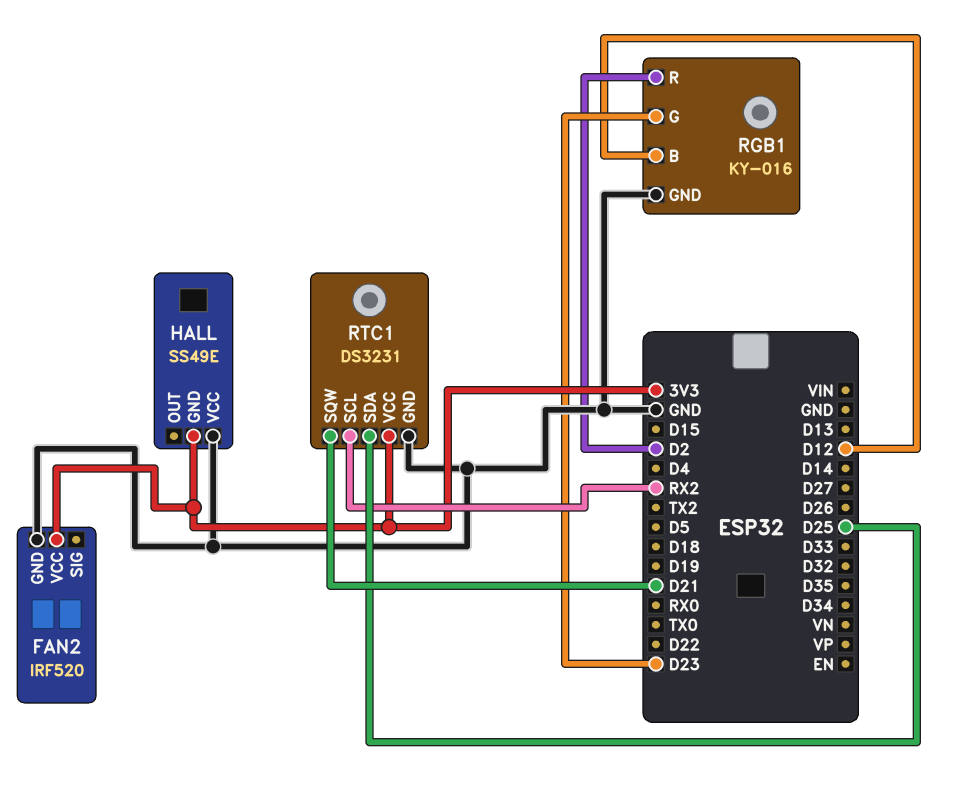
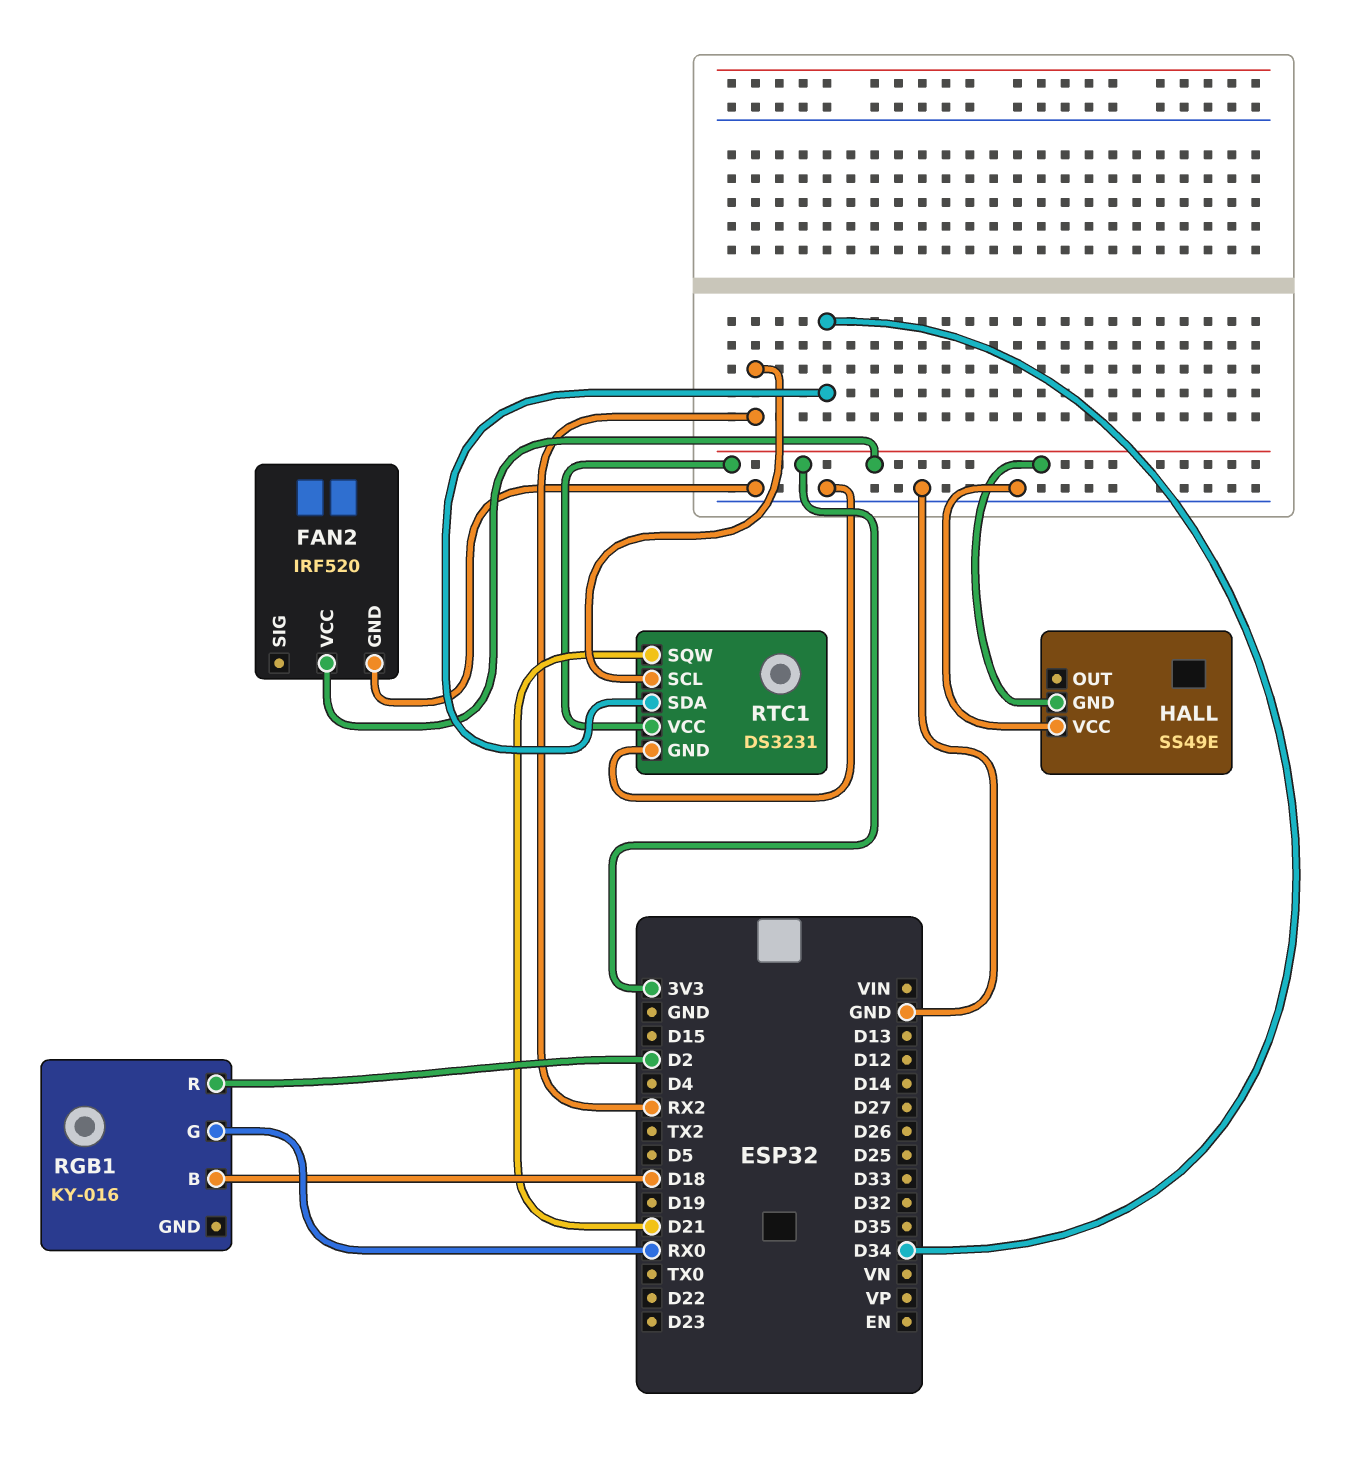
RGB1 pin B: D12 -> D18
RGB1 pin G: D23 -> RX0
RGB1 pin GND: GND -> none
RTC1 pin SDA: D25 -> D34

